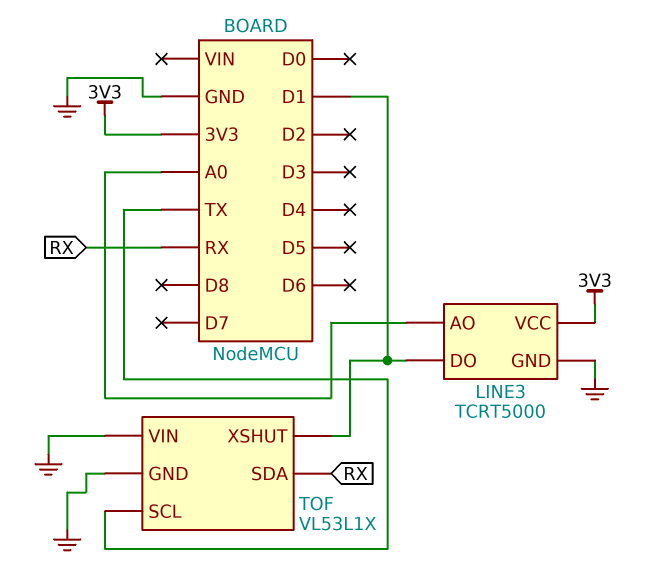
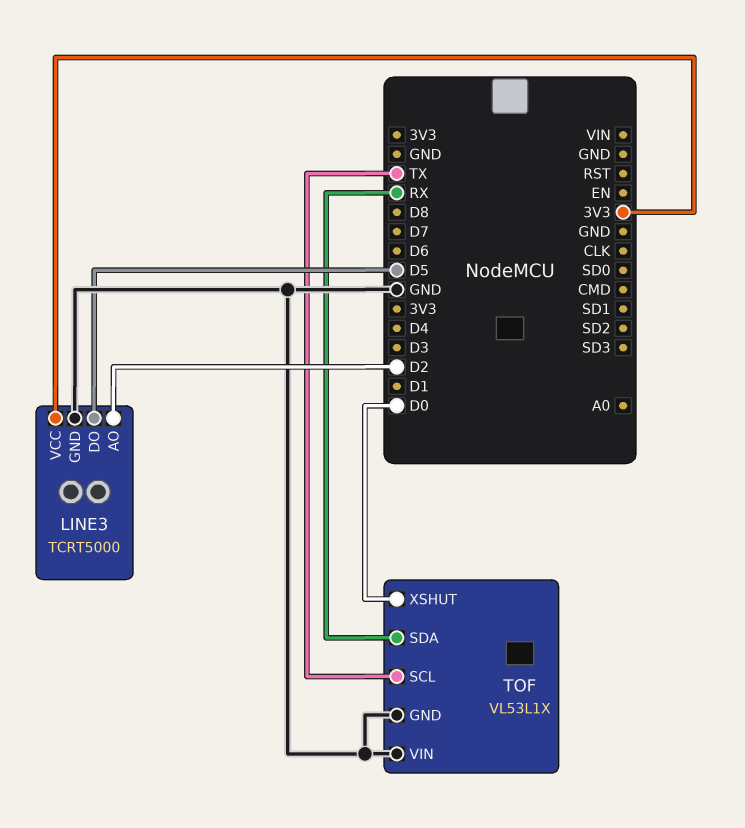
LINE3 pin AO: A0 -> D2
LINE3 pin DO: D1 -> D5
TOF pin XSHUT: D1 -> D0

